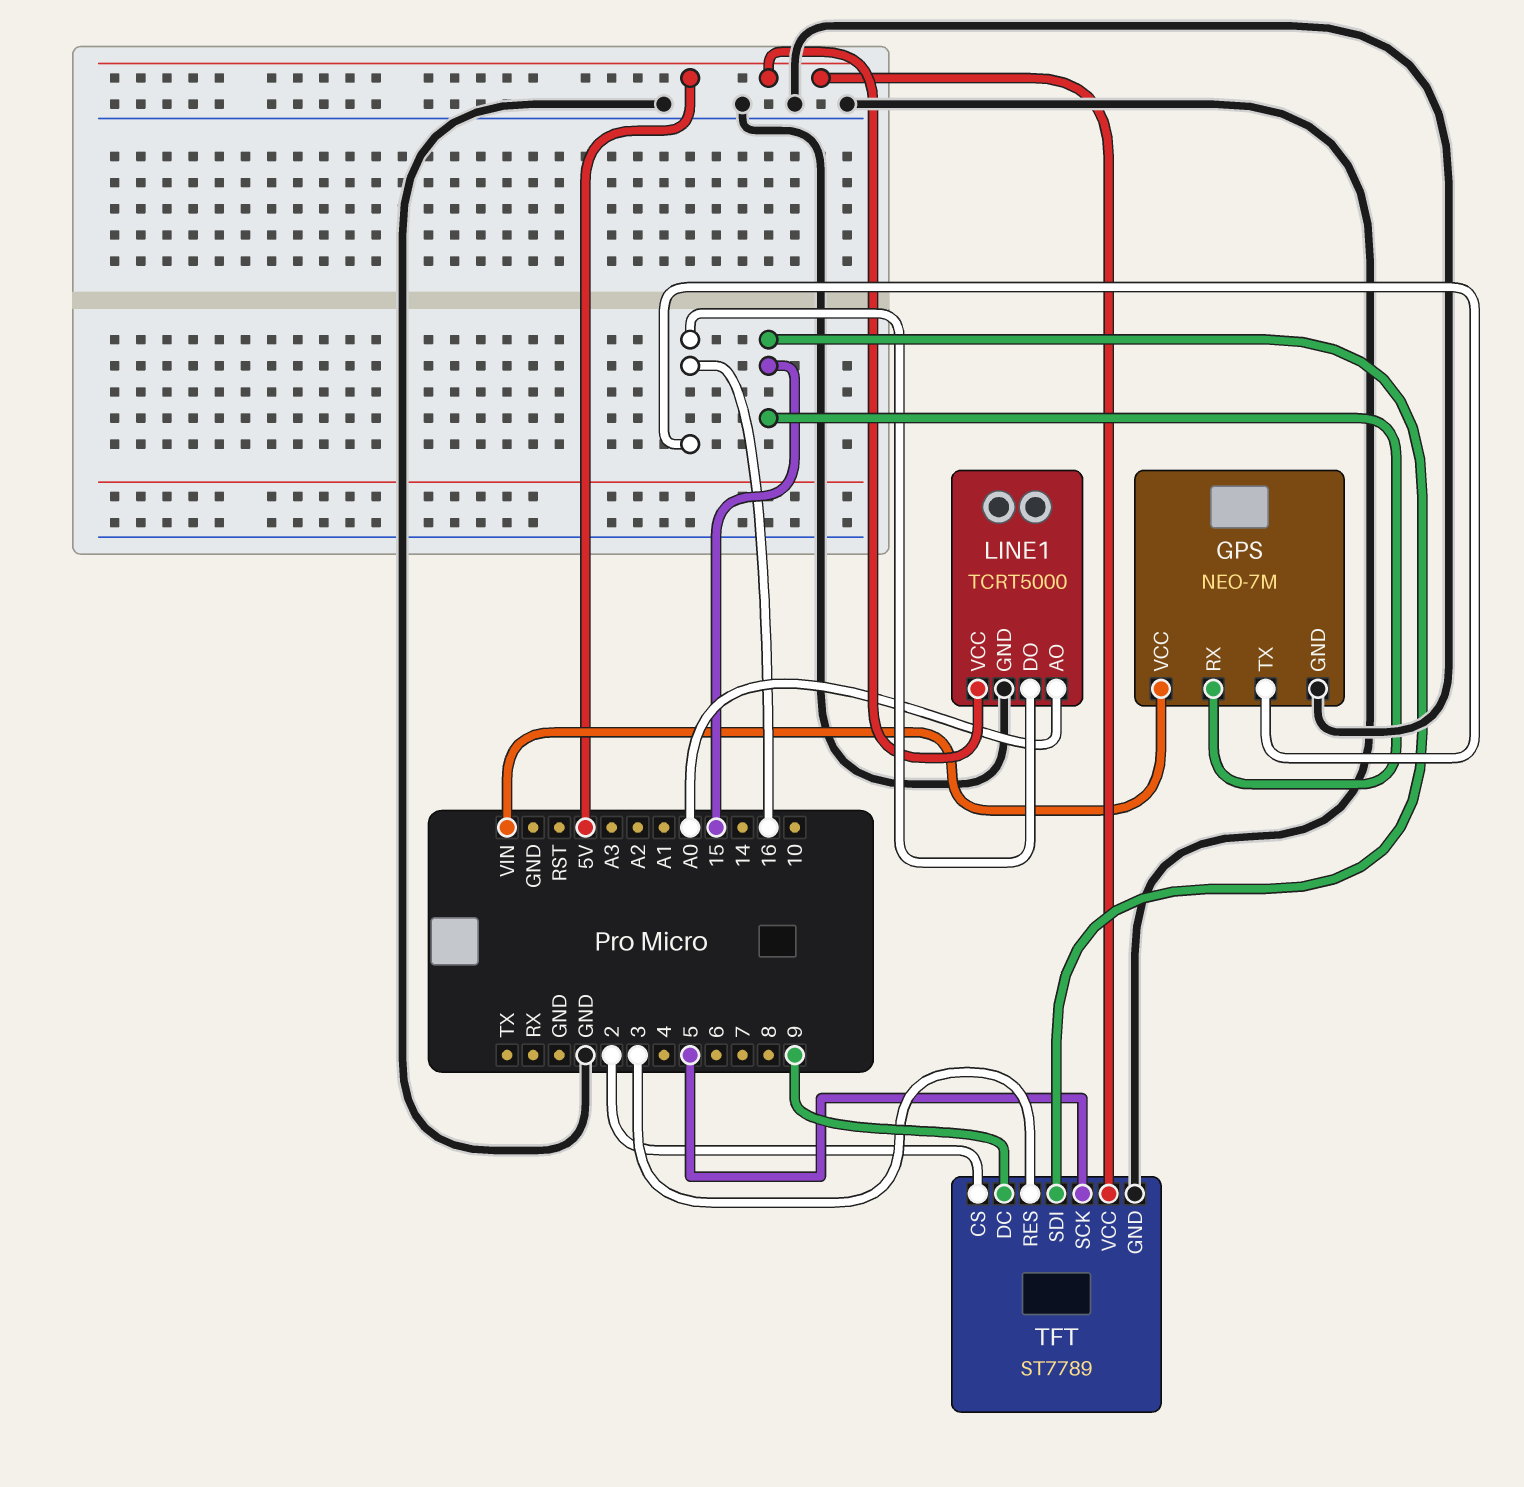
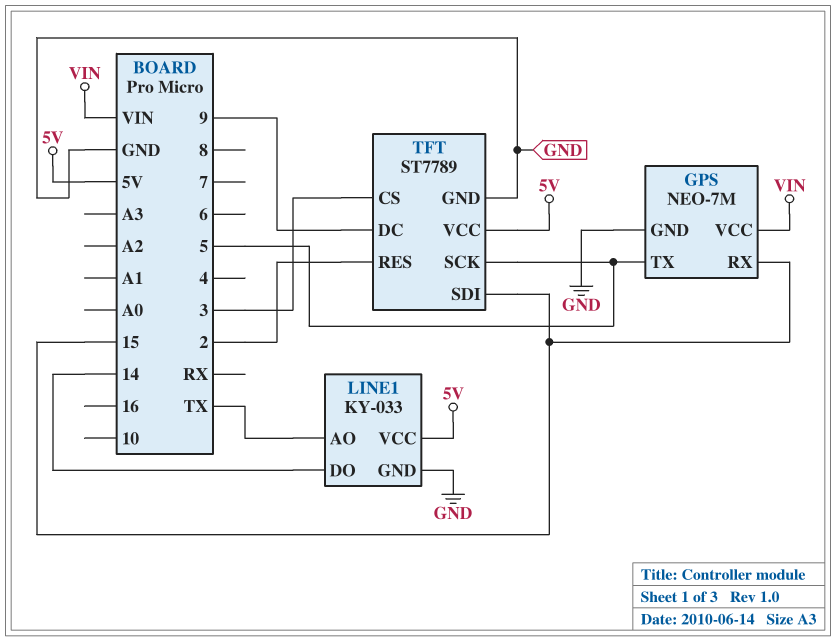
GPS pin TX: 16 -> 5
LINE1: TCRT5000 -> KY-033
LINE1 pin AO: A0 -> TX
LINE1 pin DO: 16 -> 14
TFT pin CS: 2 -> 3
TFT pin RES: 3 -> 2

